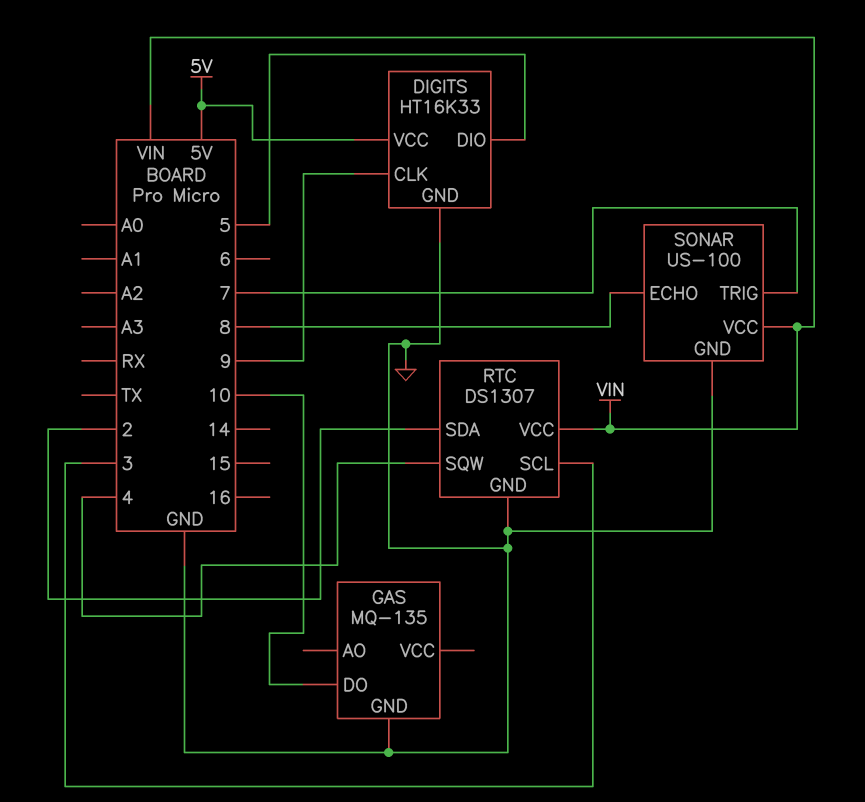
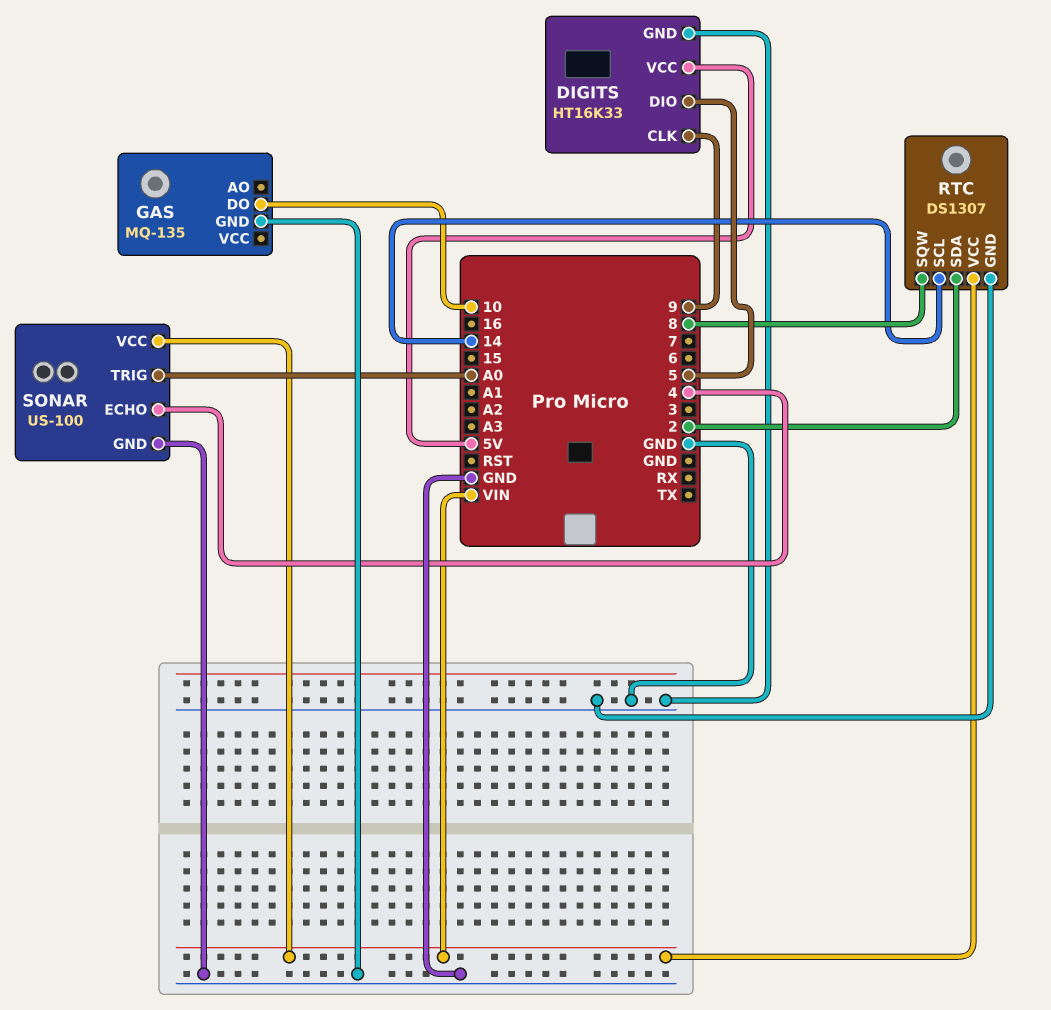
RTC pin SCL: 3 -> 14
RTC pin SQW: 4 -> 8
SONAR pin ECHO: 8 -> 4
SONAR pin TRIG: 7 -> A0

